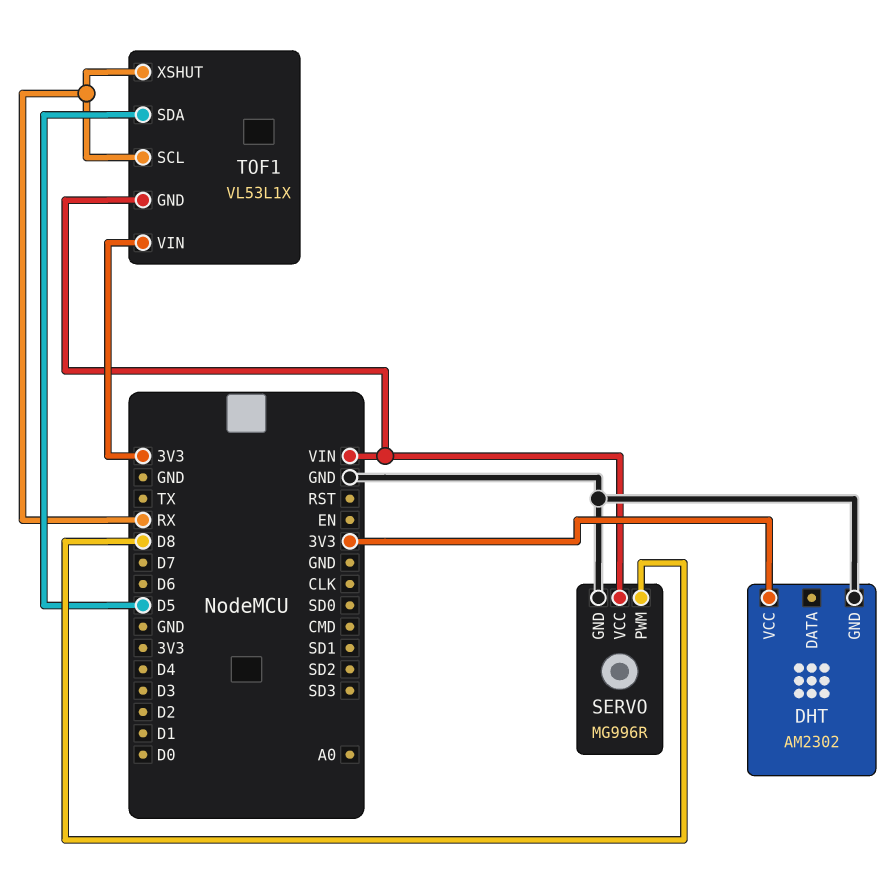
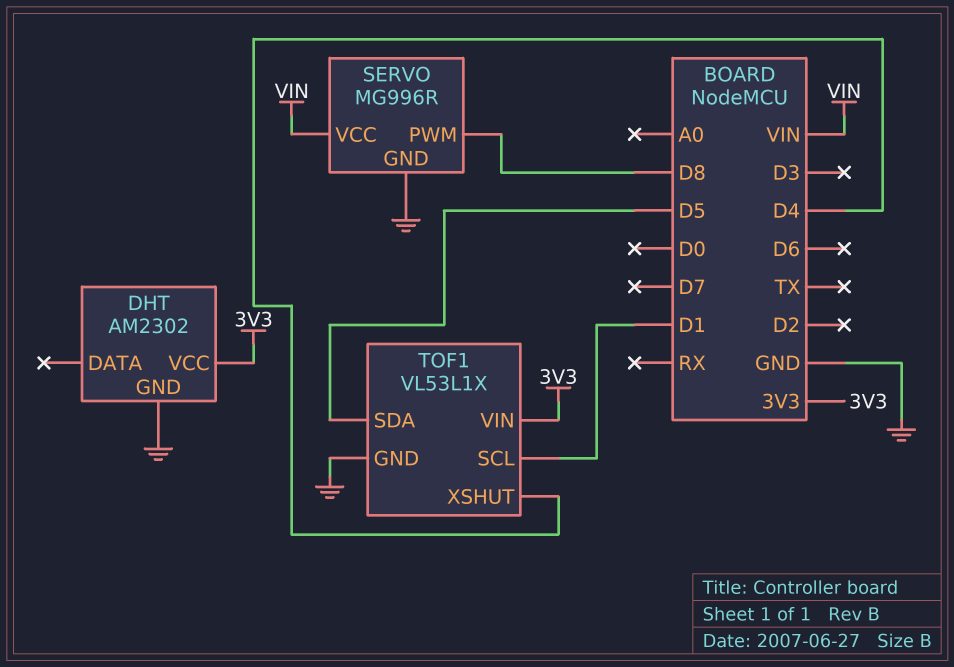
TOF1 pin GND: VIN -> GND
TOF1 pin SCL: RX -> D1
TOF1 pin XSHUT: RX -> D4

